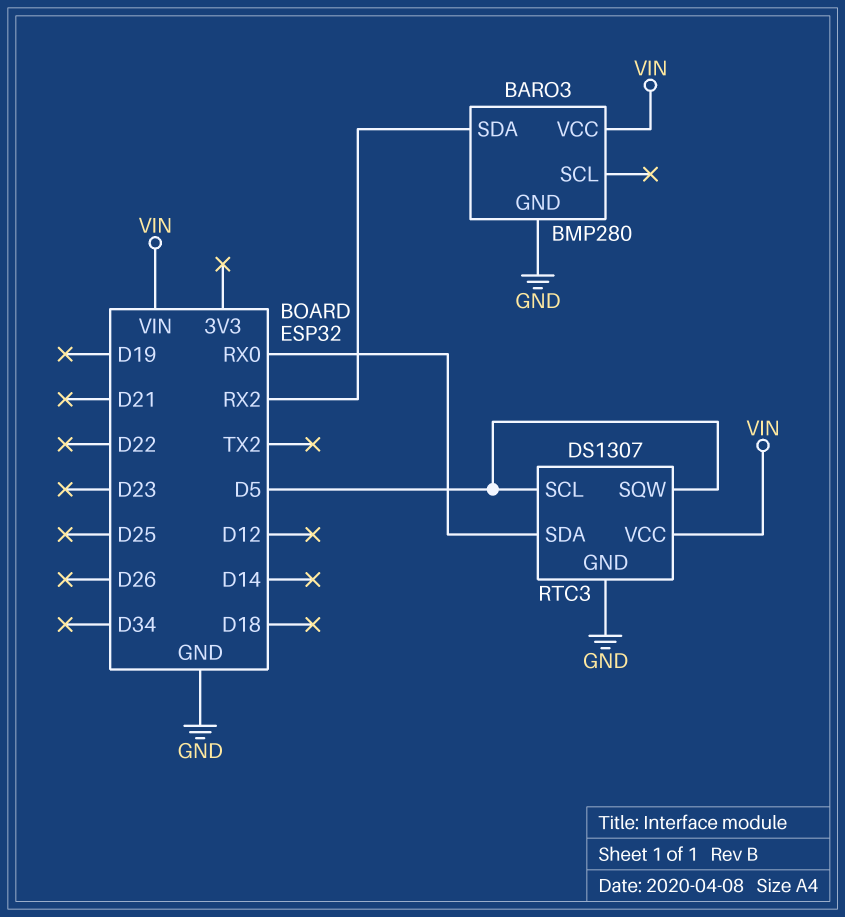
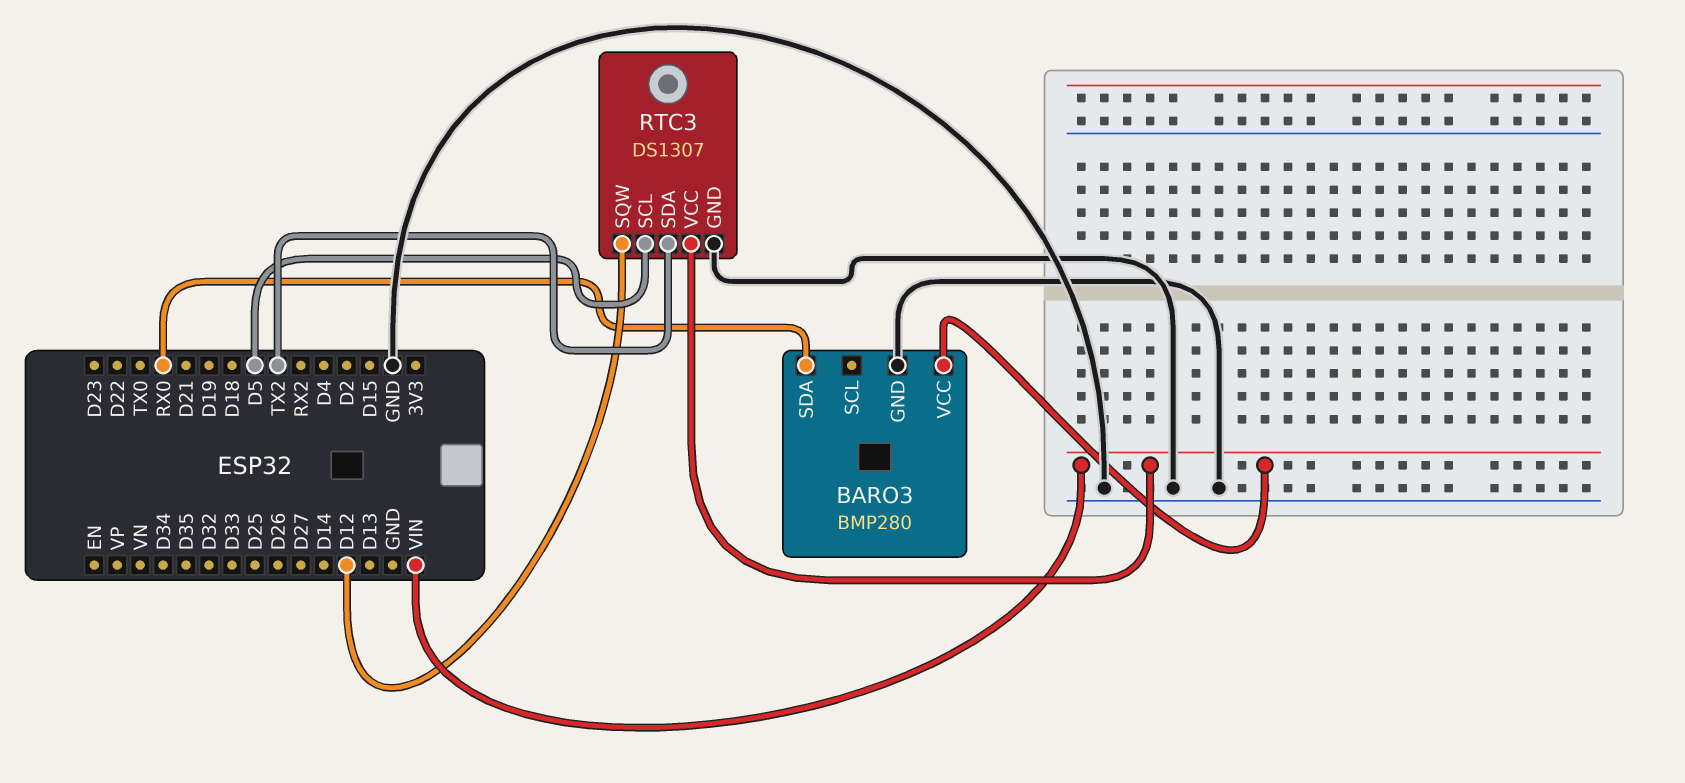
BARO3 pin SDA: RX2 -> RX0
RTC3 pin SDA: RX0 -> TX2
RTC3 pin SQW: D5 -> D12

